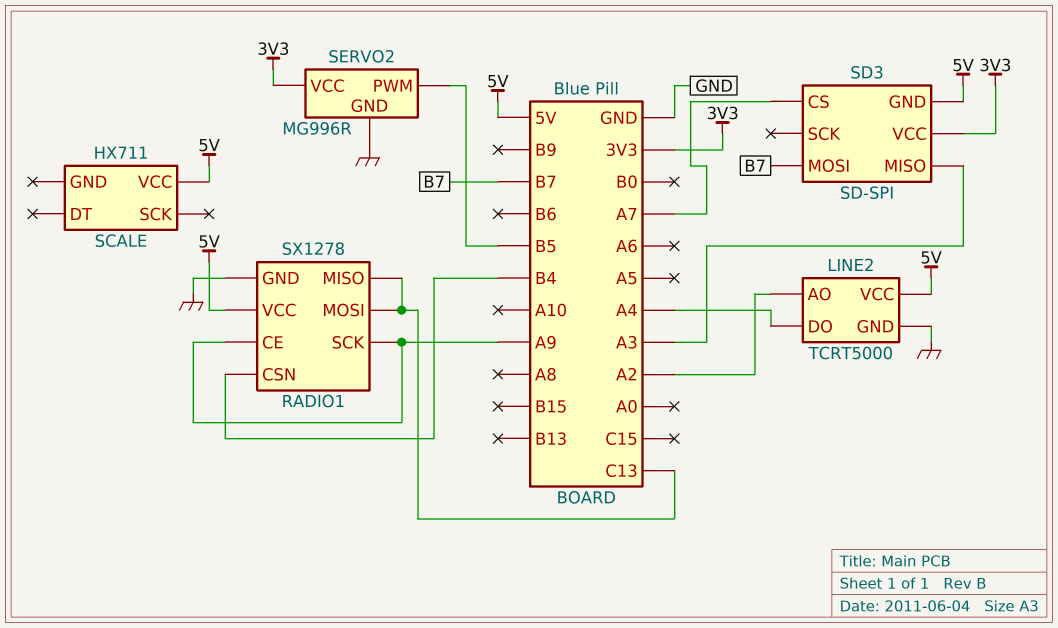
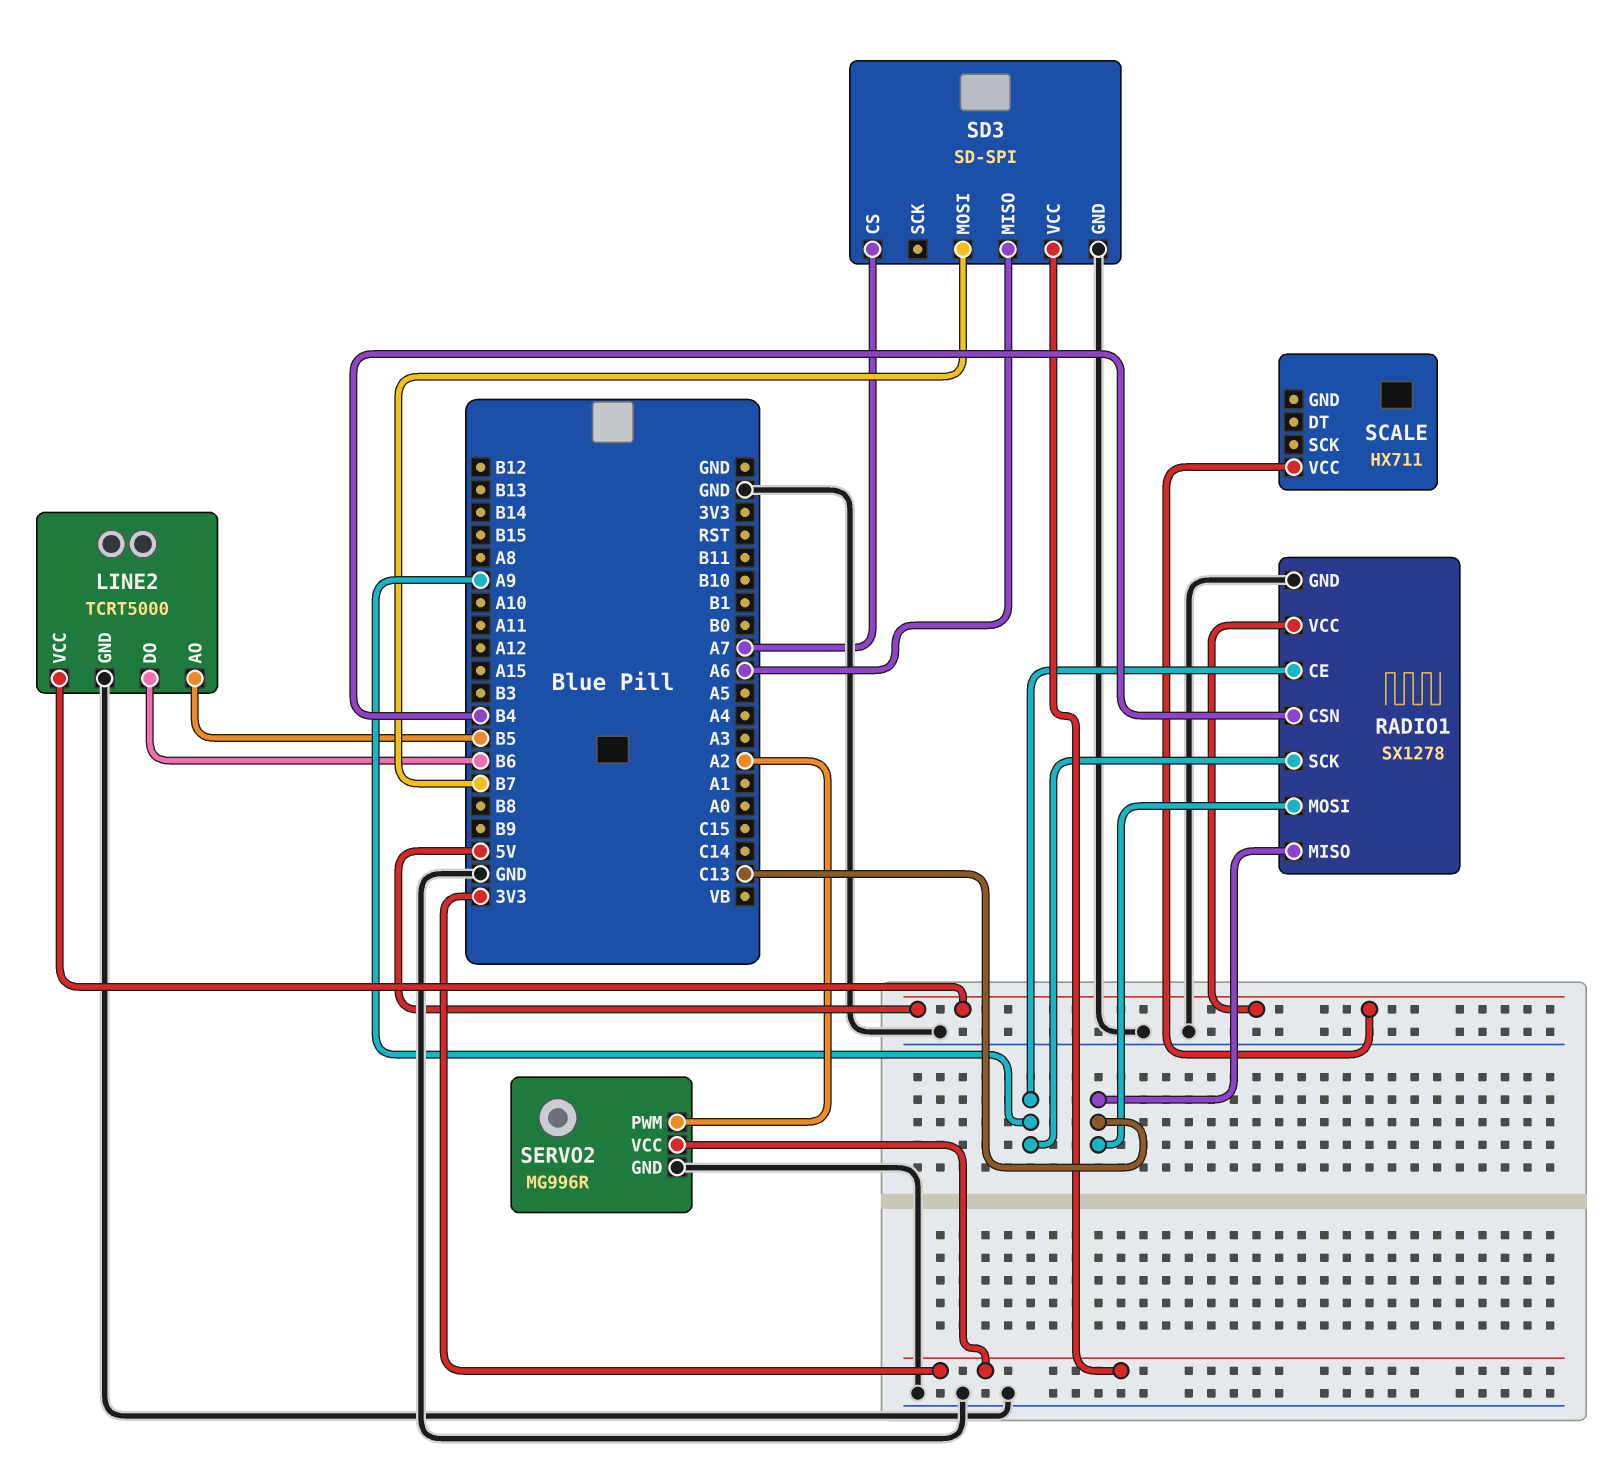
LINE2 pin AO: A2 -> B5
LINE2 pin DO: A4 -> B6
SD3 pin GND: 5V -> GND
SD3 pin MISO: A3 -> A6
SERVO2 pin PWM: B5 -> A2

